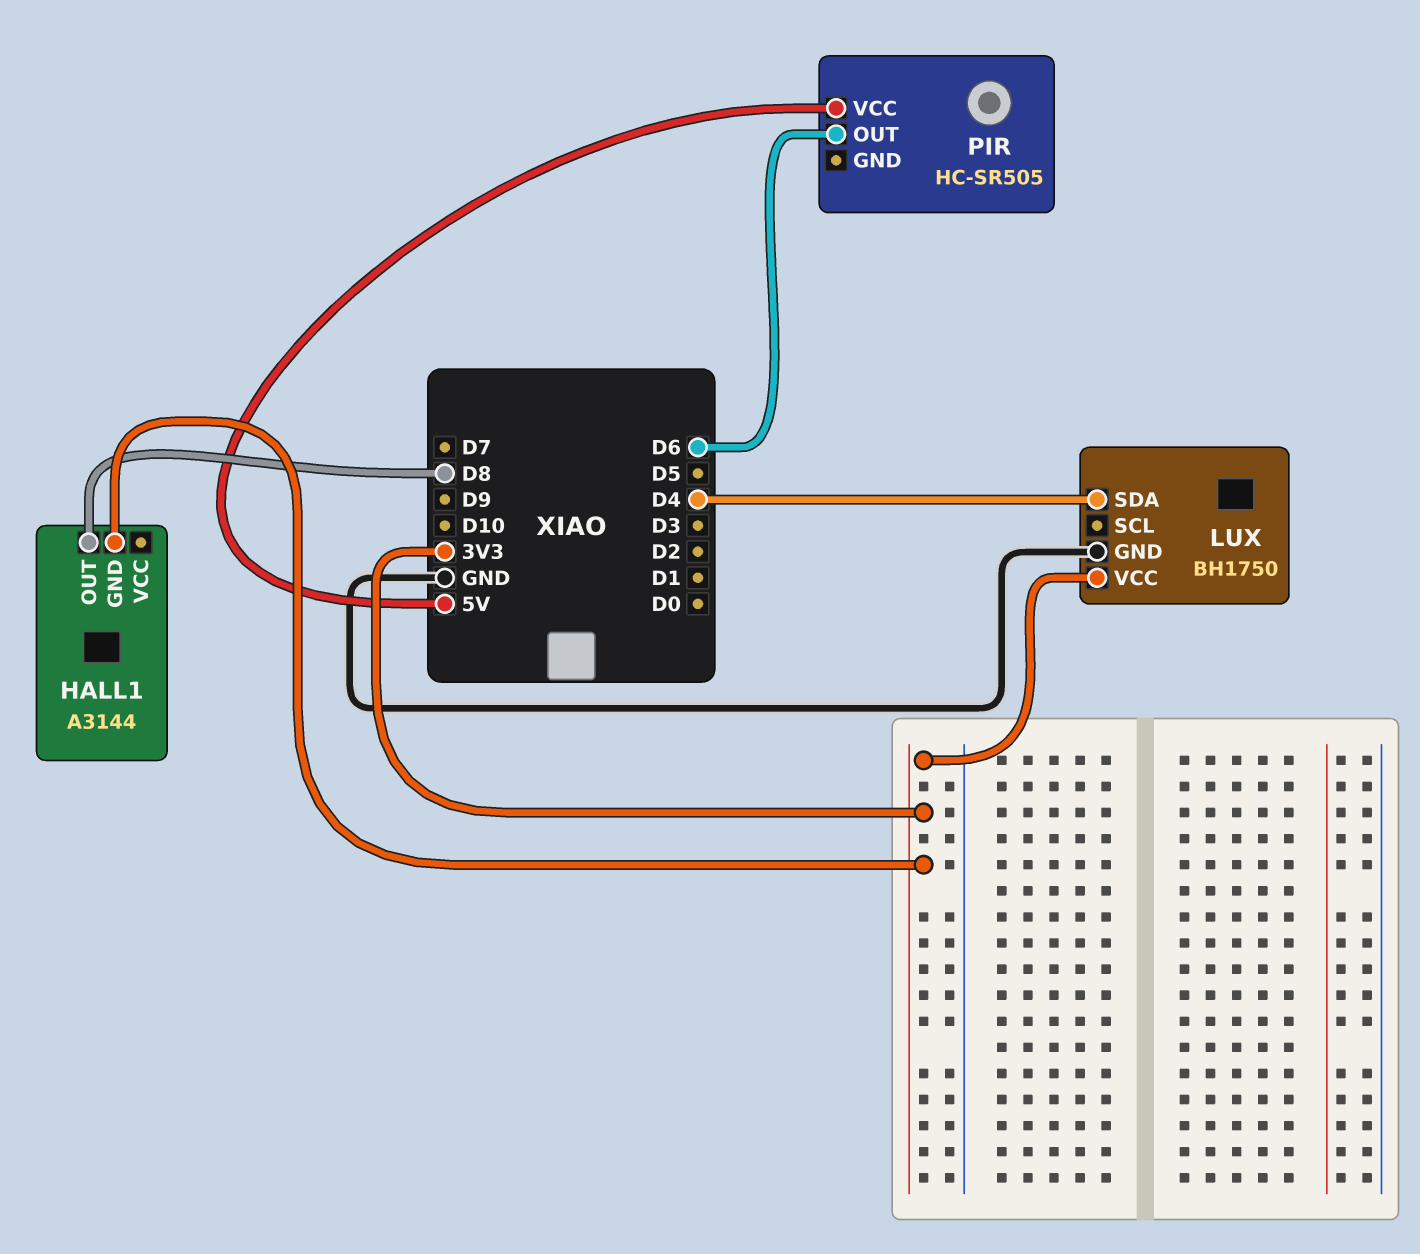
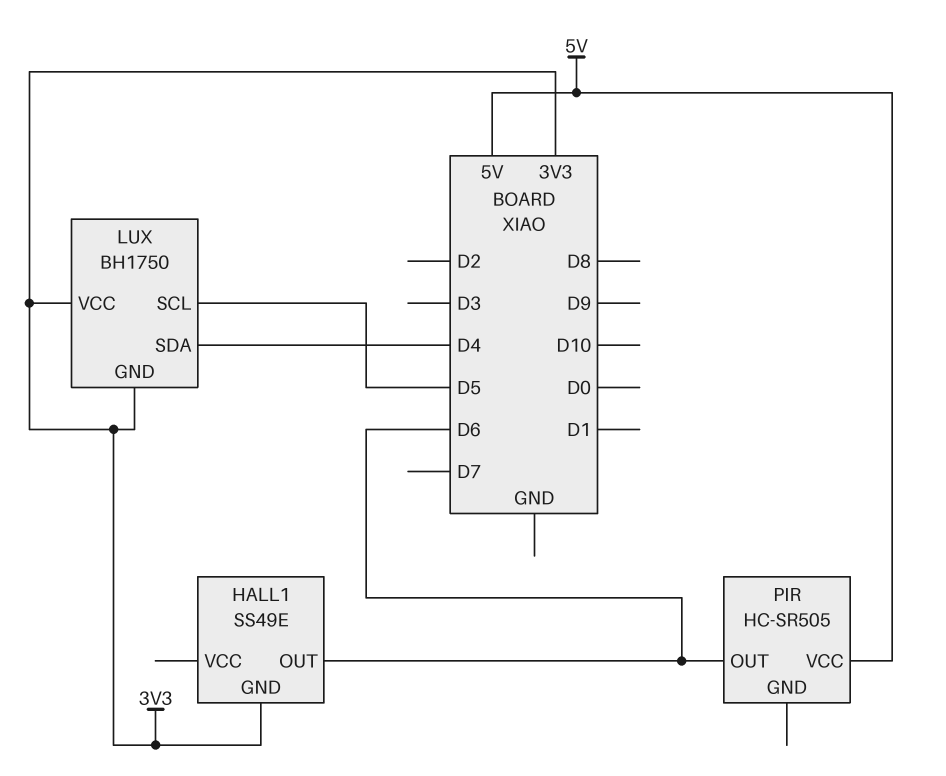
HALL1: A3144 -> SS49E
HALL1 pin OUT: D8 -> D6
LUX pin GND: GND -> 3V3
LUX pin SCL: none -> D5

